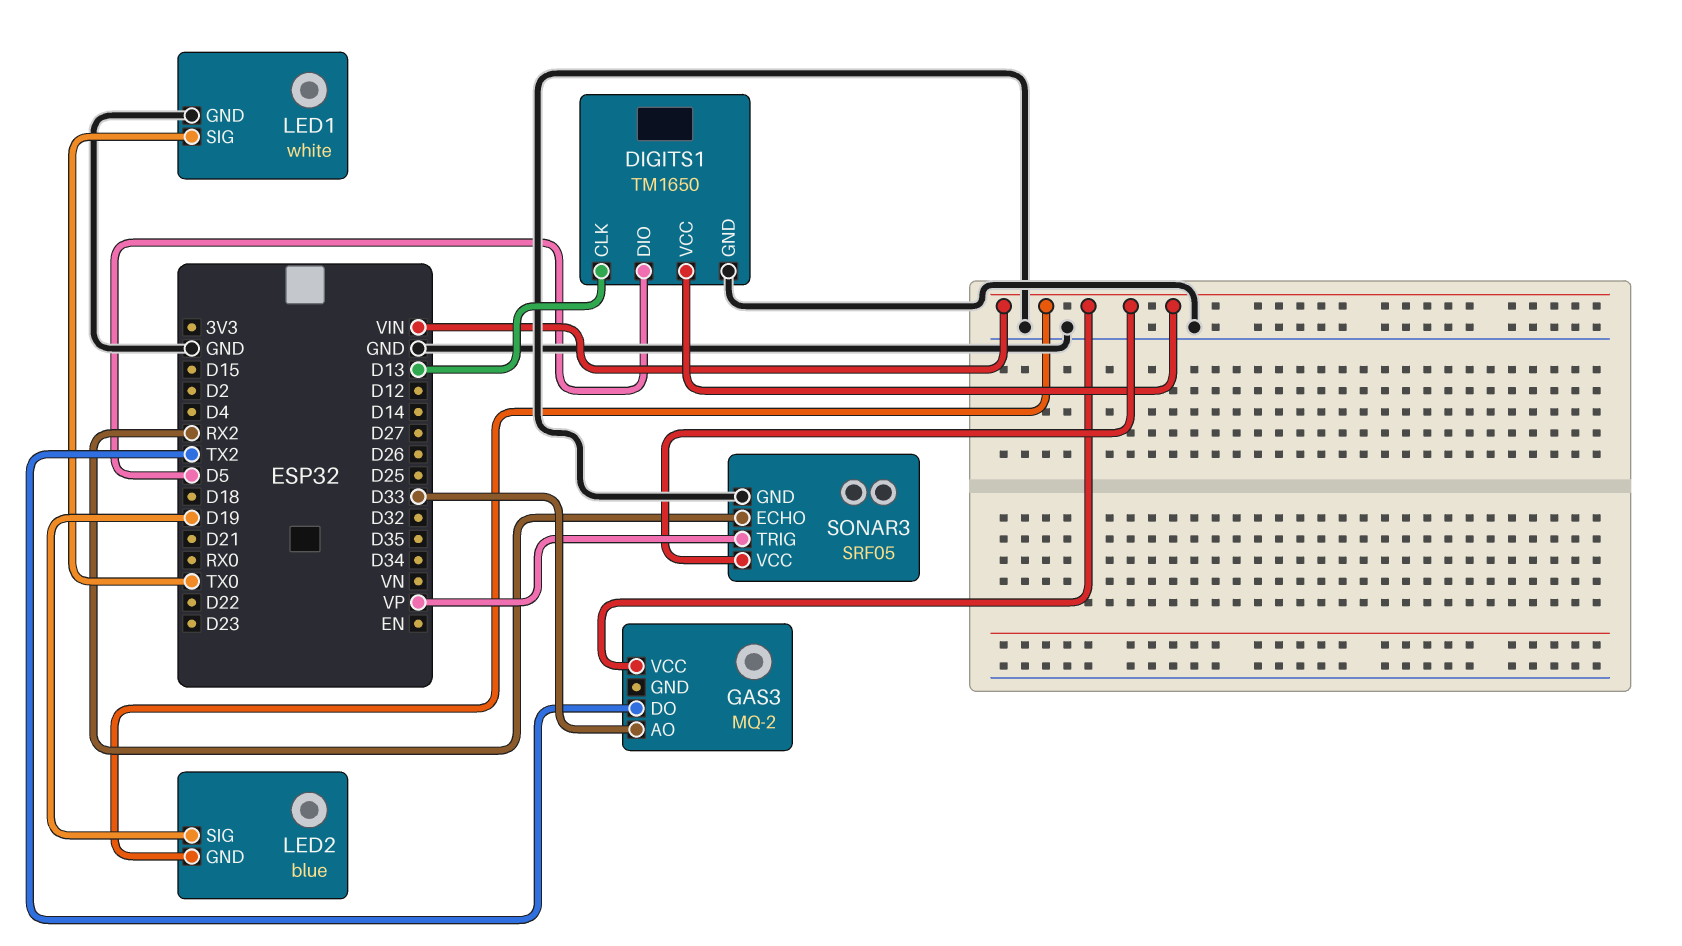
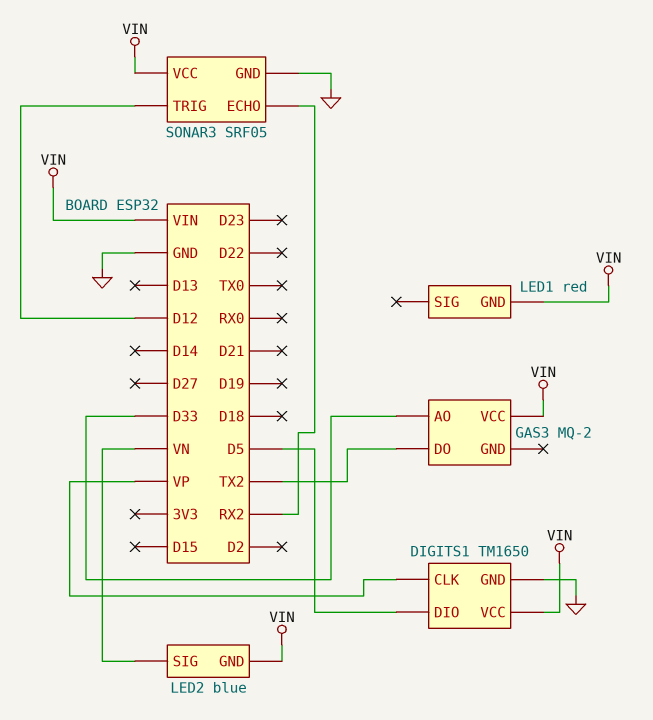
DIGITS1 pin CLK: D13 -> VP
LED1: white -> red
LED1 pin GND: GND -> VIN
LED1 pin SIG: TX0 -> none
LED2 pin SIG: D19 -> VN
SONAR3 pin TRIG: VP -> D12

